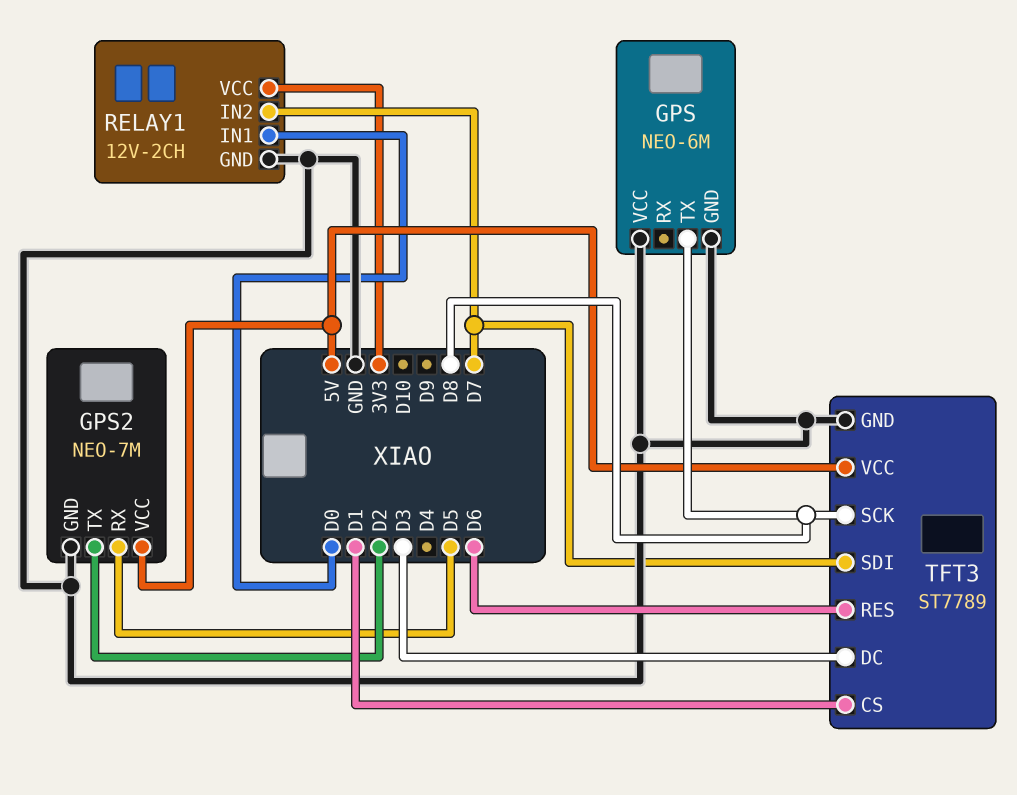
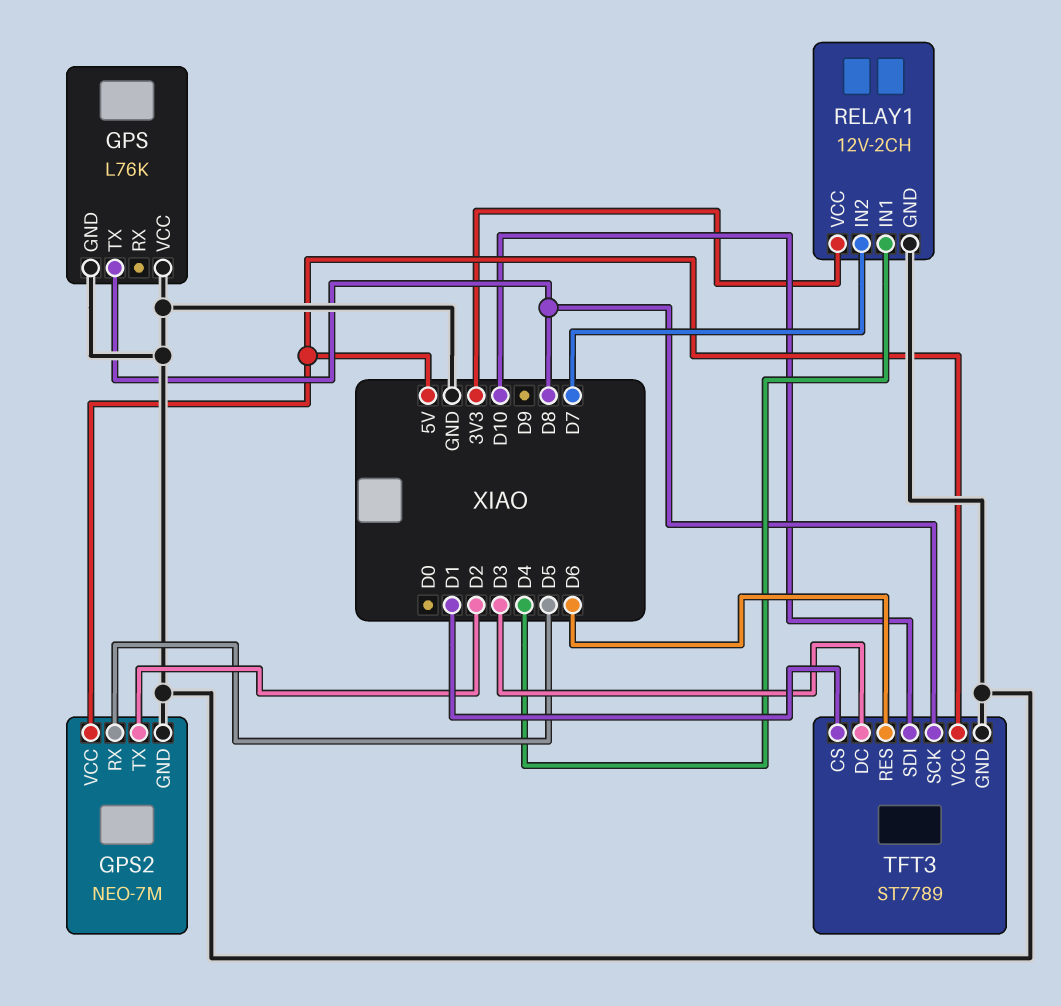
GPS: NEO-6M -> L76K
RELAY1 pin IN1: D0 -> D4
TFT3 pin SDI: D7 -> D10

